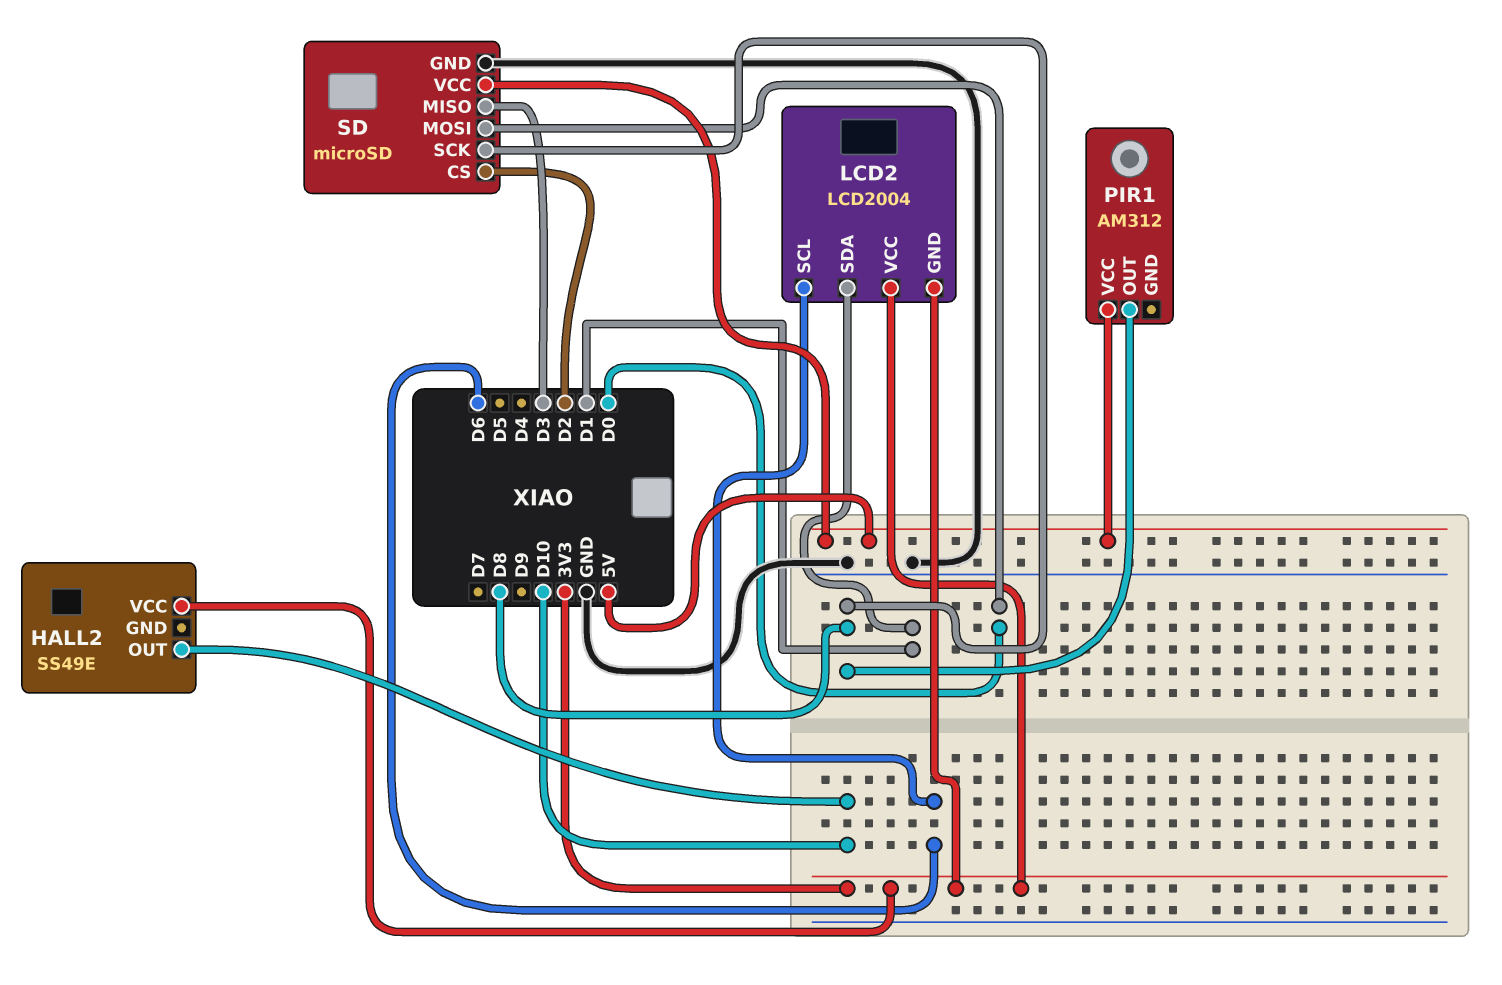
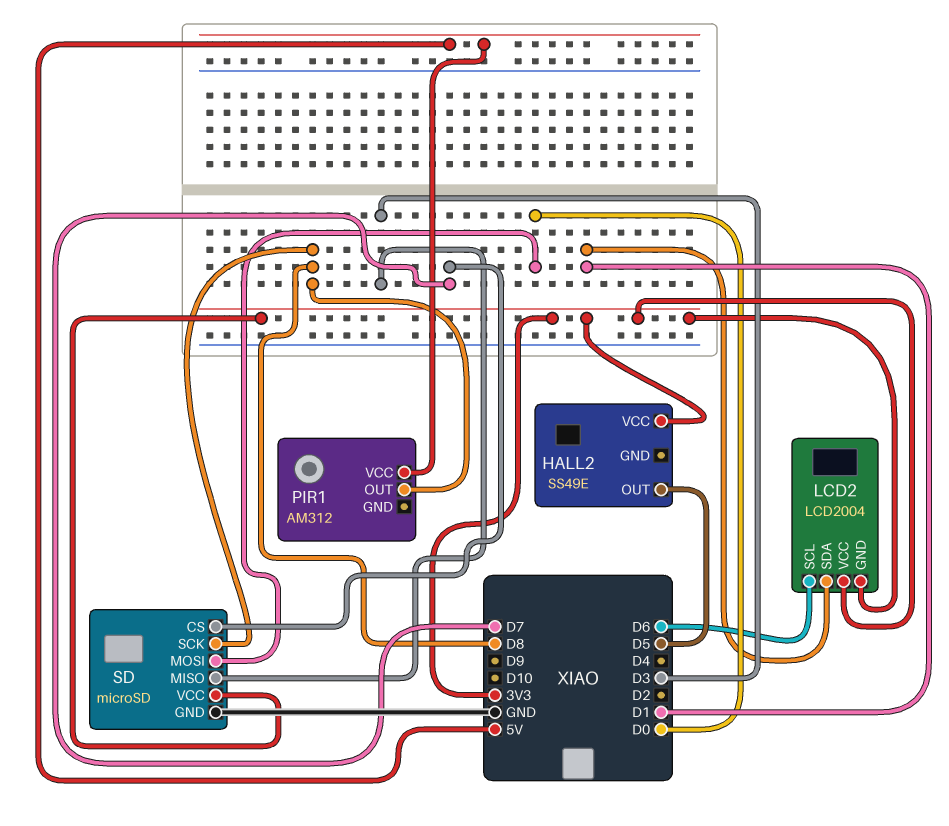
HALL2 pin OUT: D10 -> D5
SD pin CS: D2 -> D7
SD pin VCC: 5V -> 3V3

